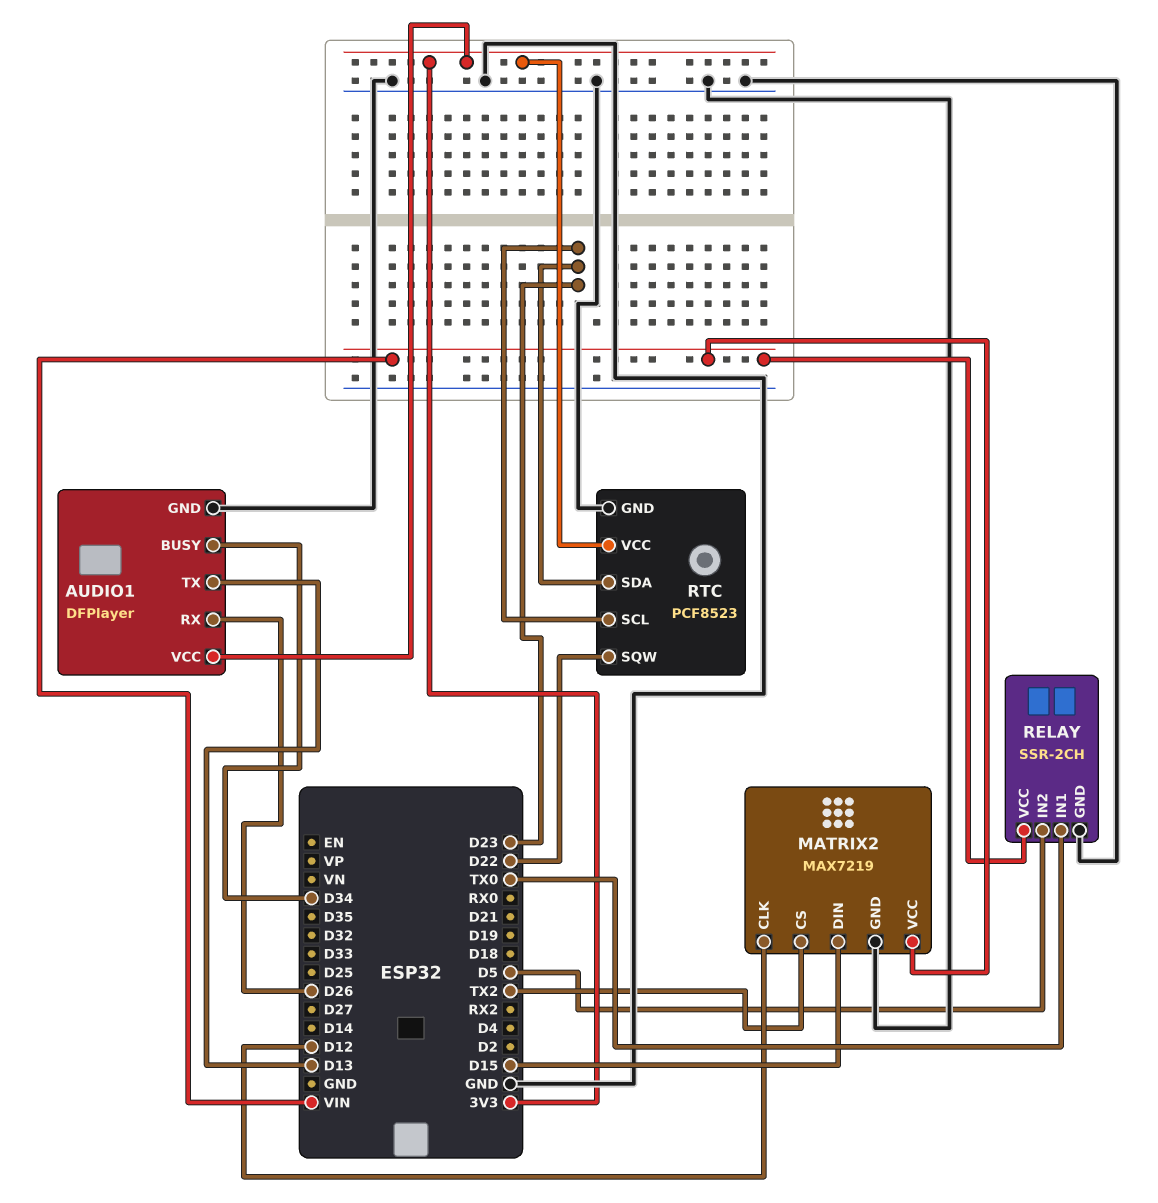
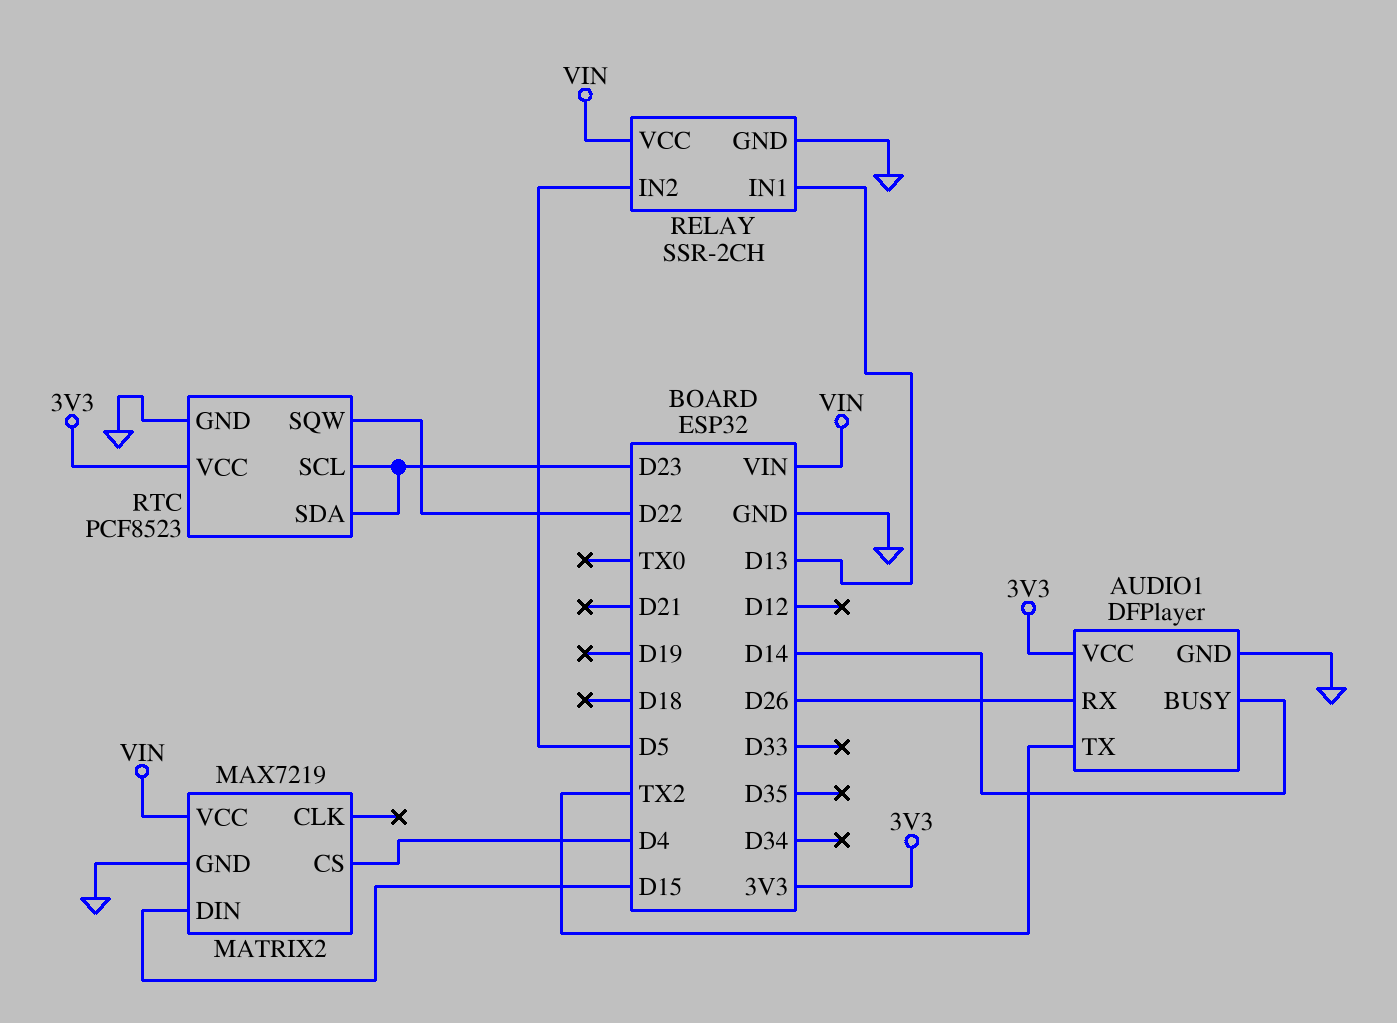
AUDIO1 pin BUSY: D34 -> D14
AUDIO1 pin TX: D13 -> TX2
MATRIX2 pin CLK: D12 -> none
MATRIX2 pin CS: TX2 -> D4
RELAY pin IN1: TX0 -> D13

